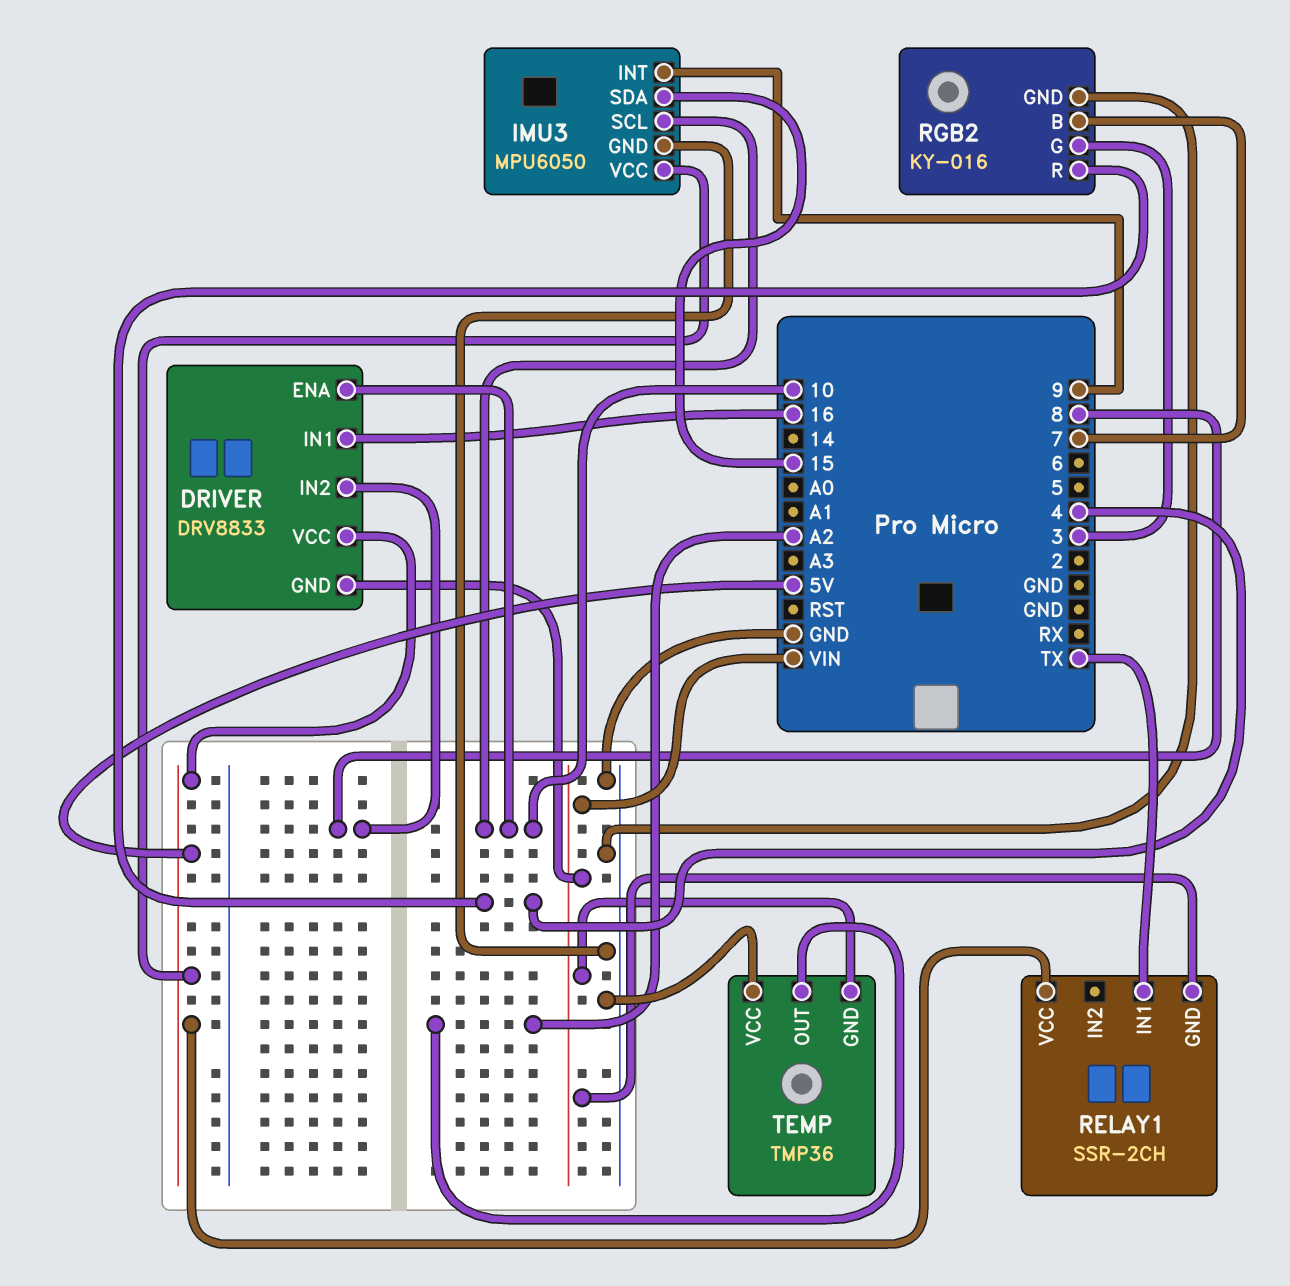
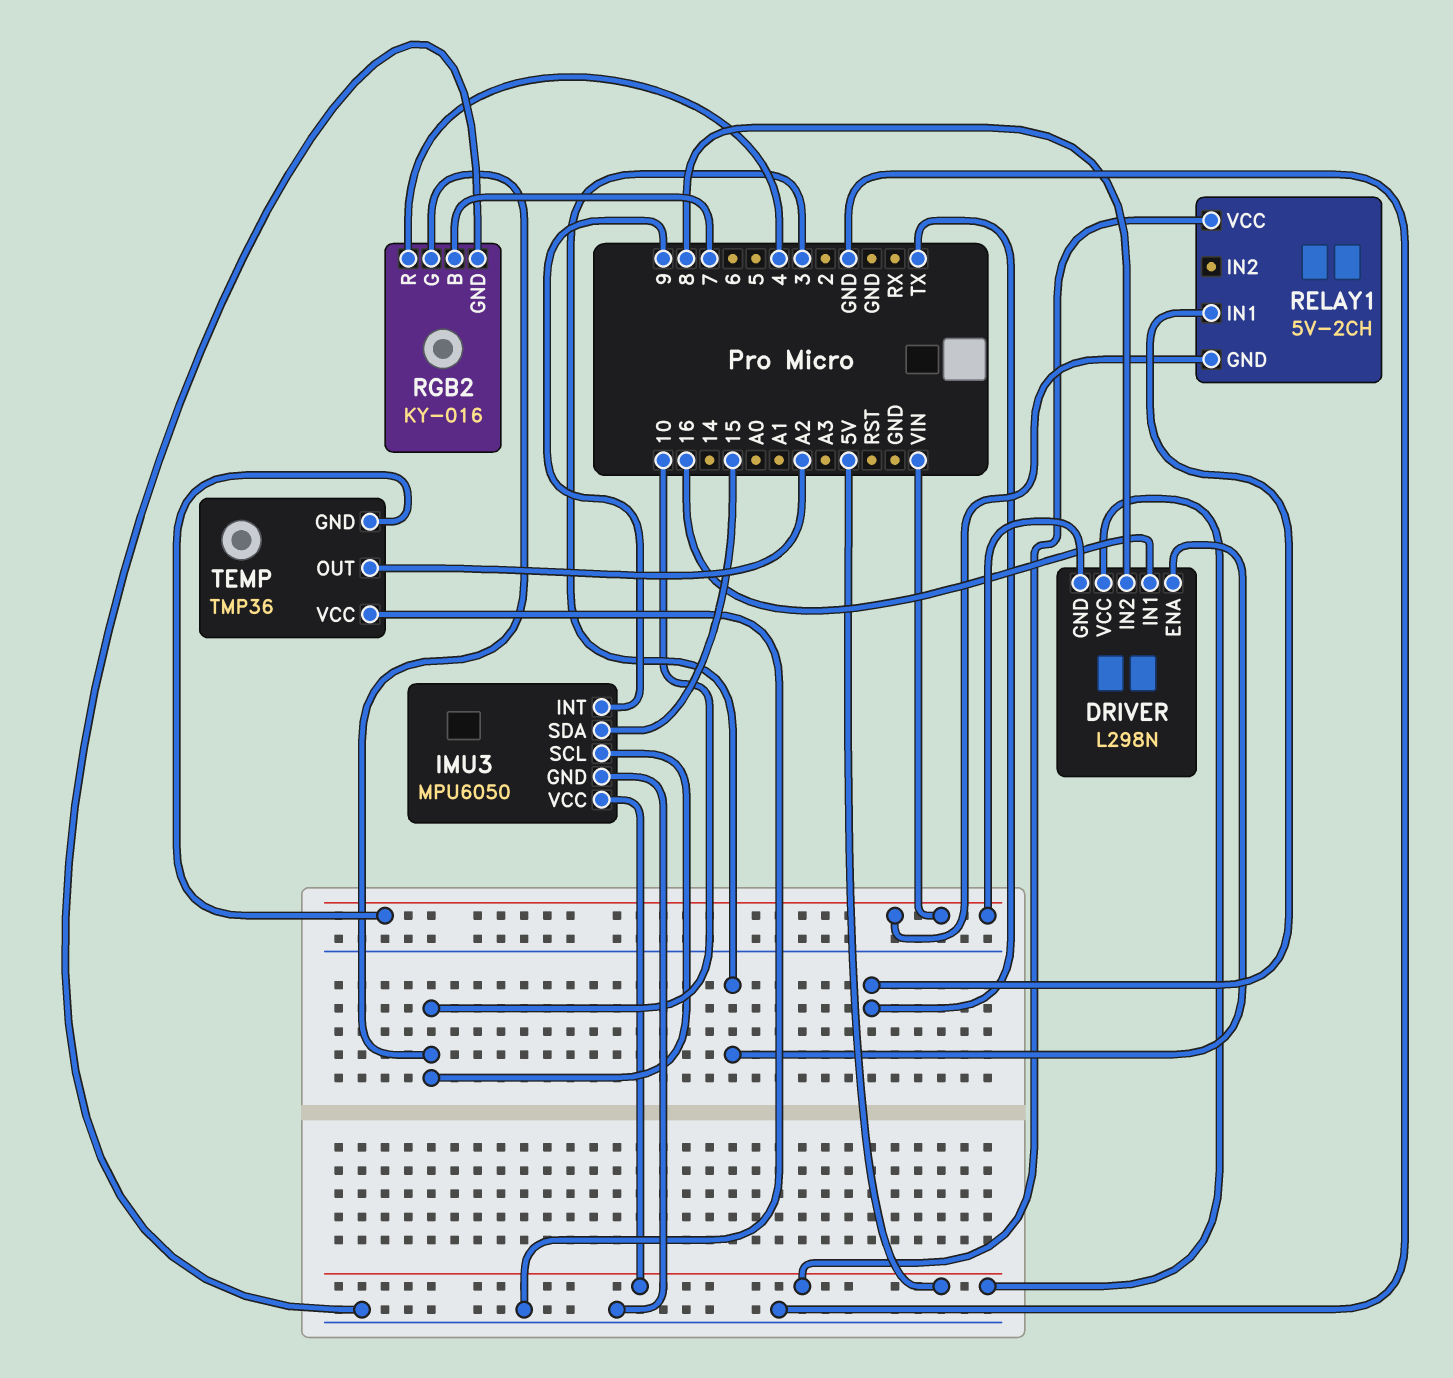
DRIVER: DRV8833 -> L298N
DRIVER pin ENA: 10 -> 3
RELAY1: SSR-2CH -> 5V-2CH
RGB2 pin G: 3 -> 10

